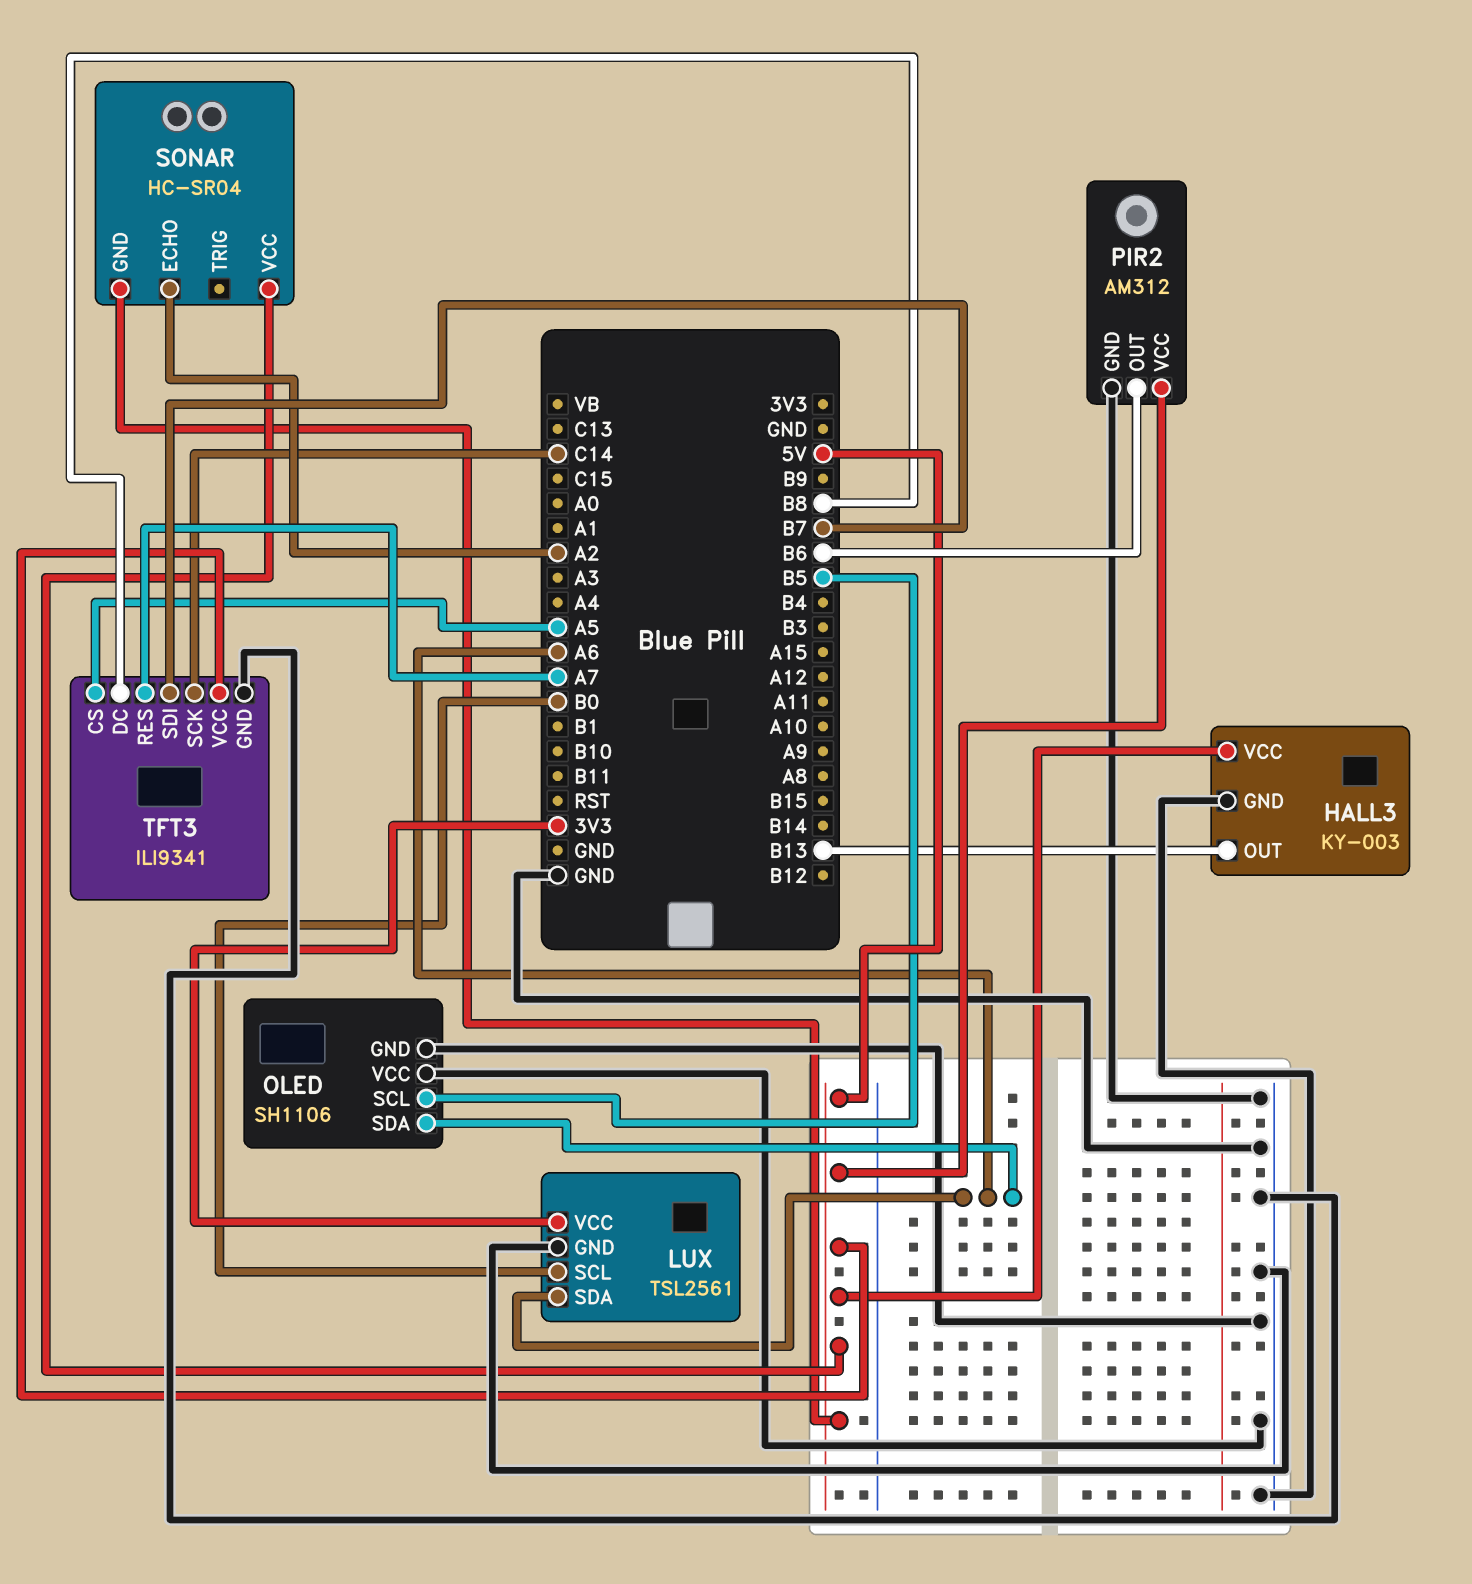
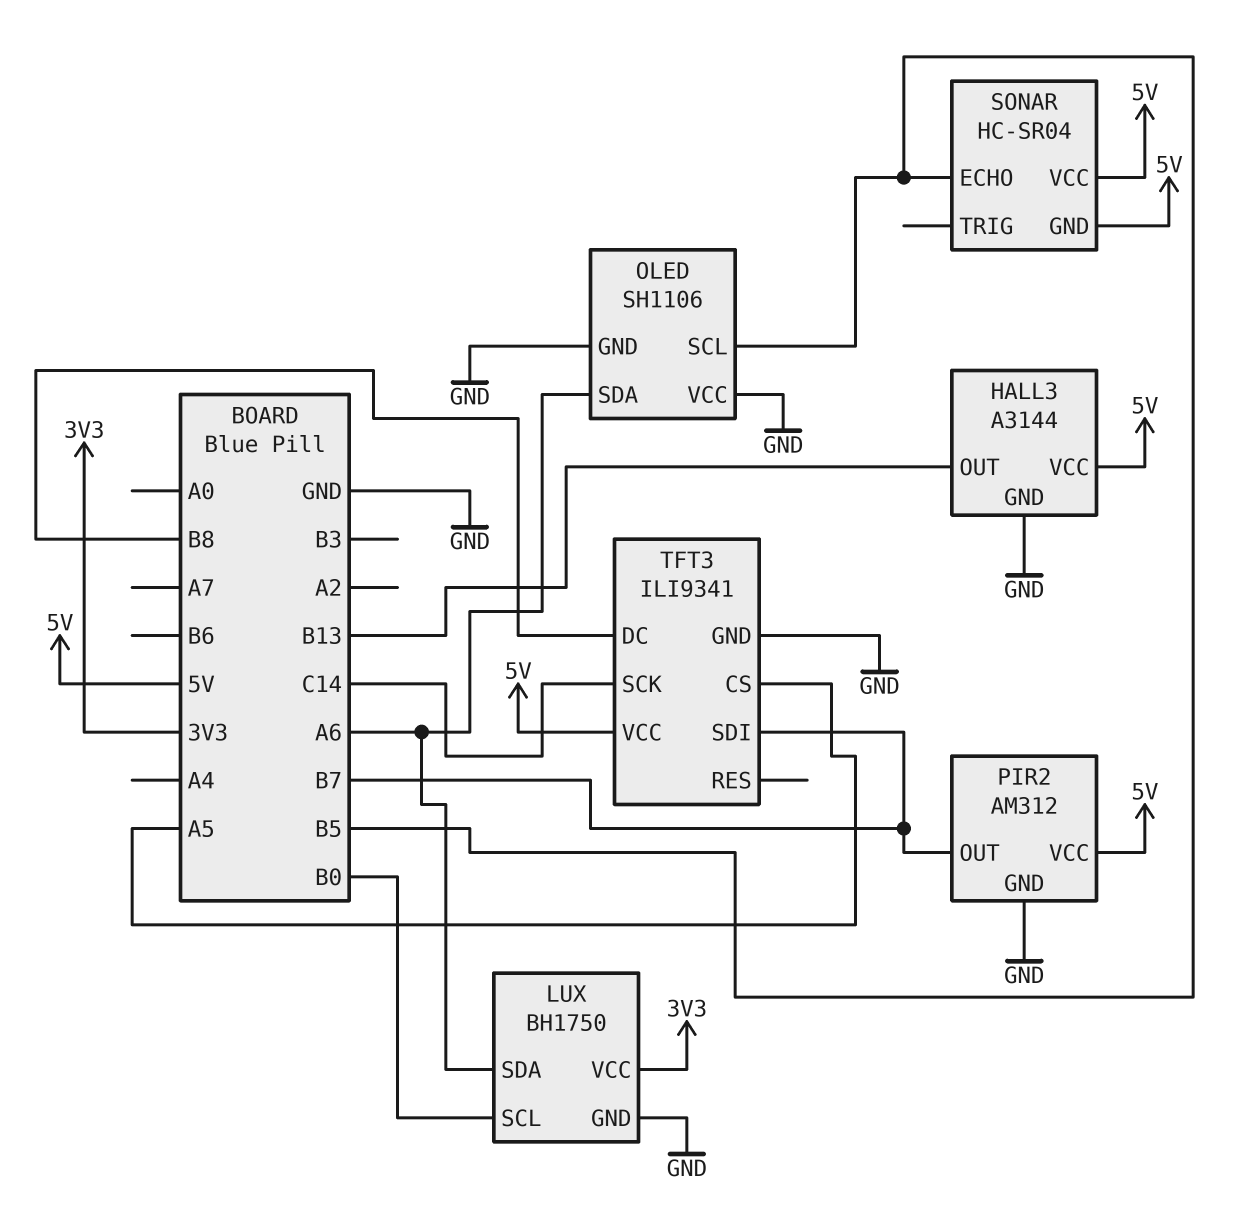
HALL3: KY-003 -> A3144
LUX: TSL2561 -> BH1750
PIR2 pin OUT: B6 -> B7
SONAR pin ECHO: A2 -> B5
TFT3 pin RES: A7 -> none

